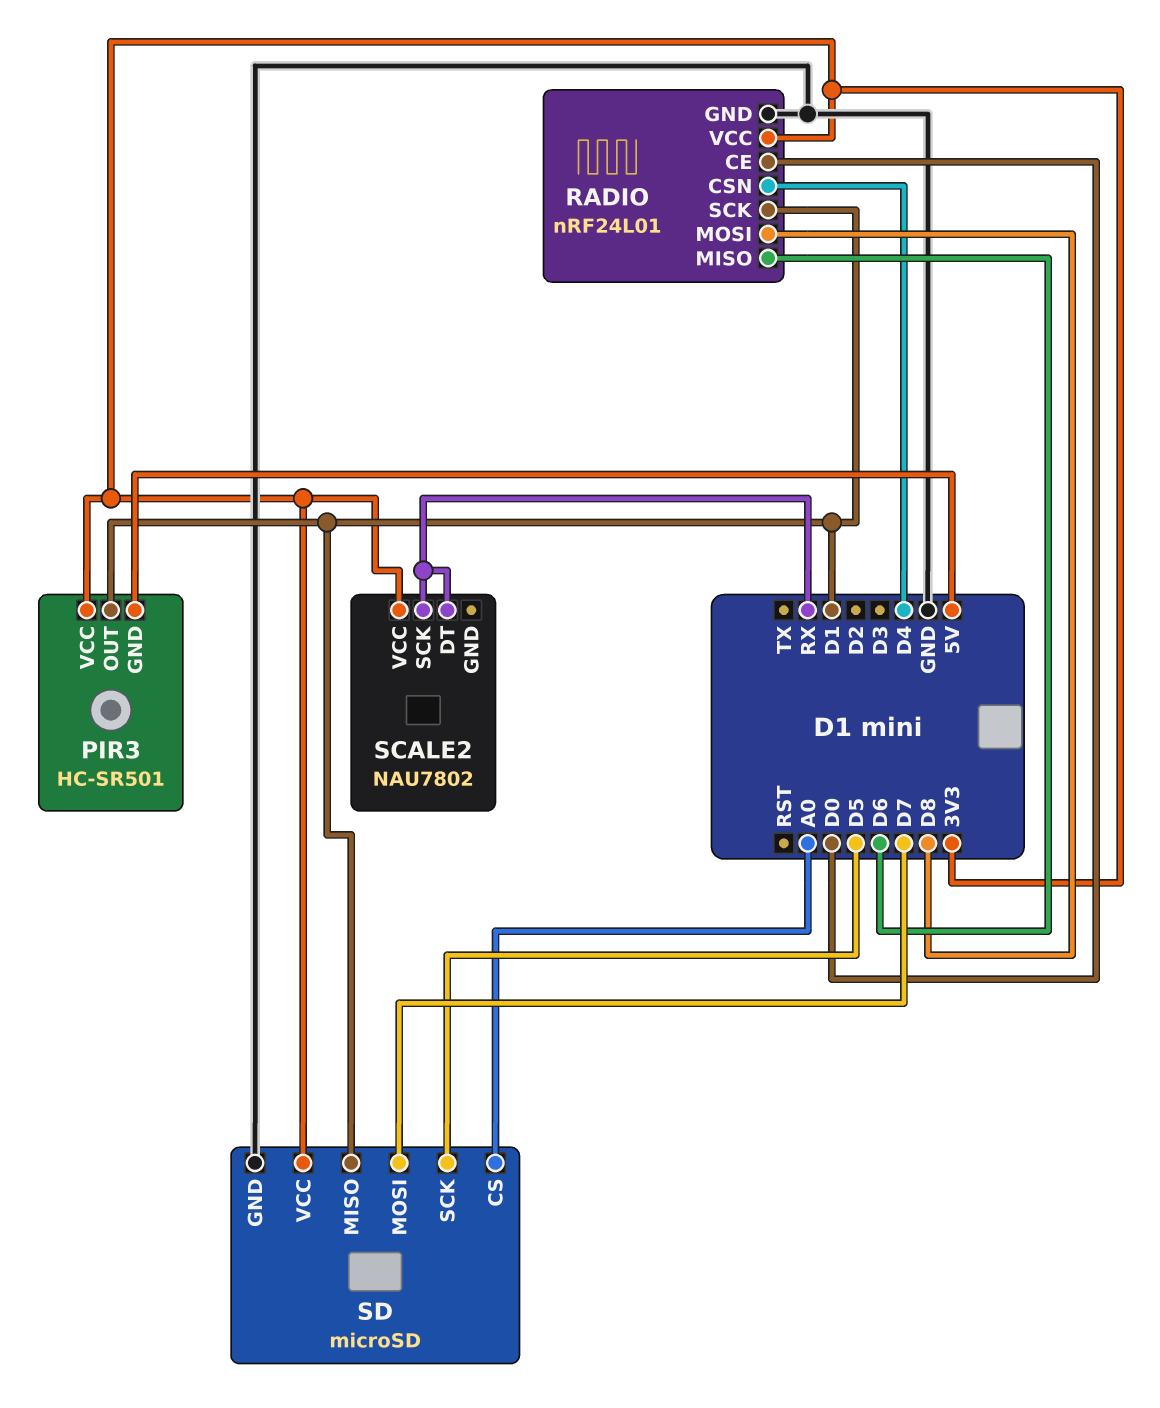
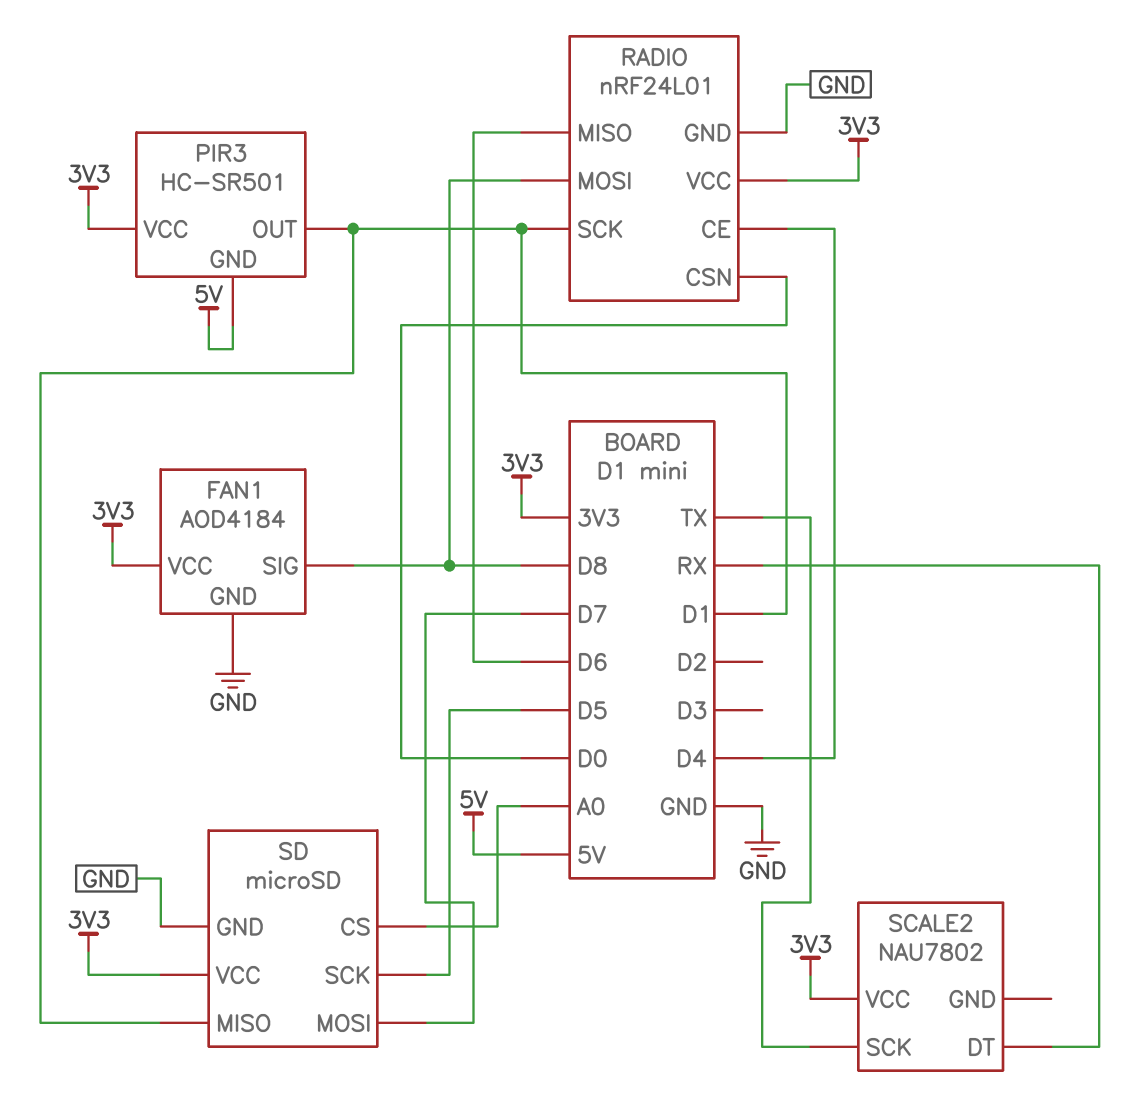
FAN1: none -> AOD4184
FAN1 pin GND: none -> GND
FAN1 pin SIG: none -> D8
FAN1 pin VCC: none -> 3V3
RADIO pin CE: D0 -> D4
RADIO pin CSN: D4 -> D0
SCALE2 pin SCK: RX -> TX

